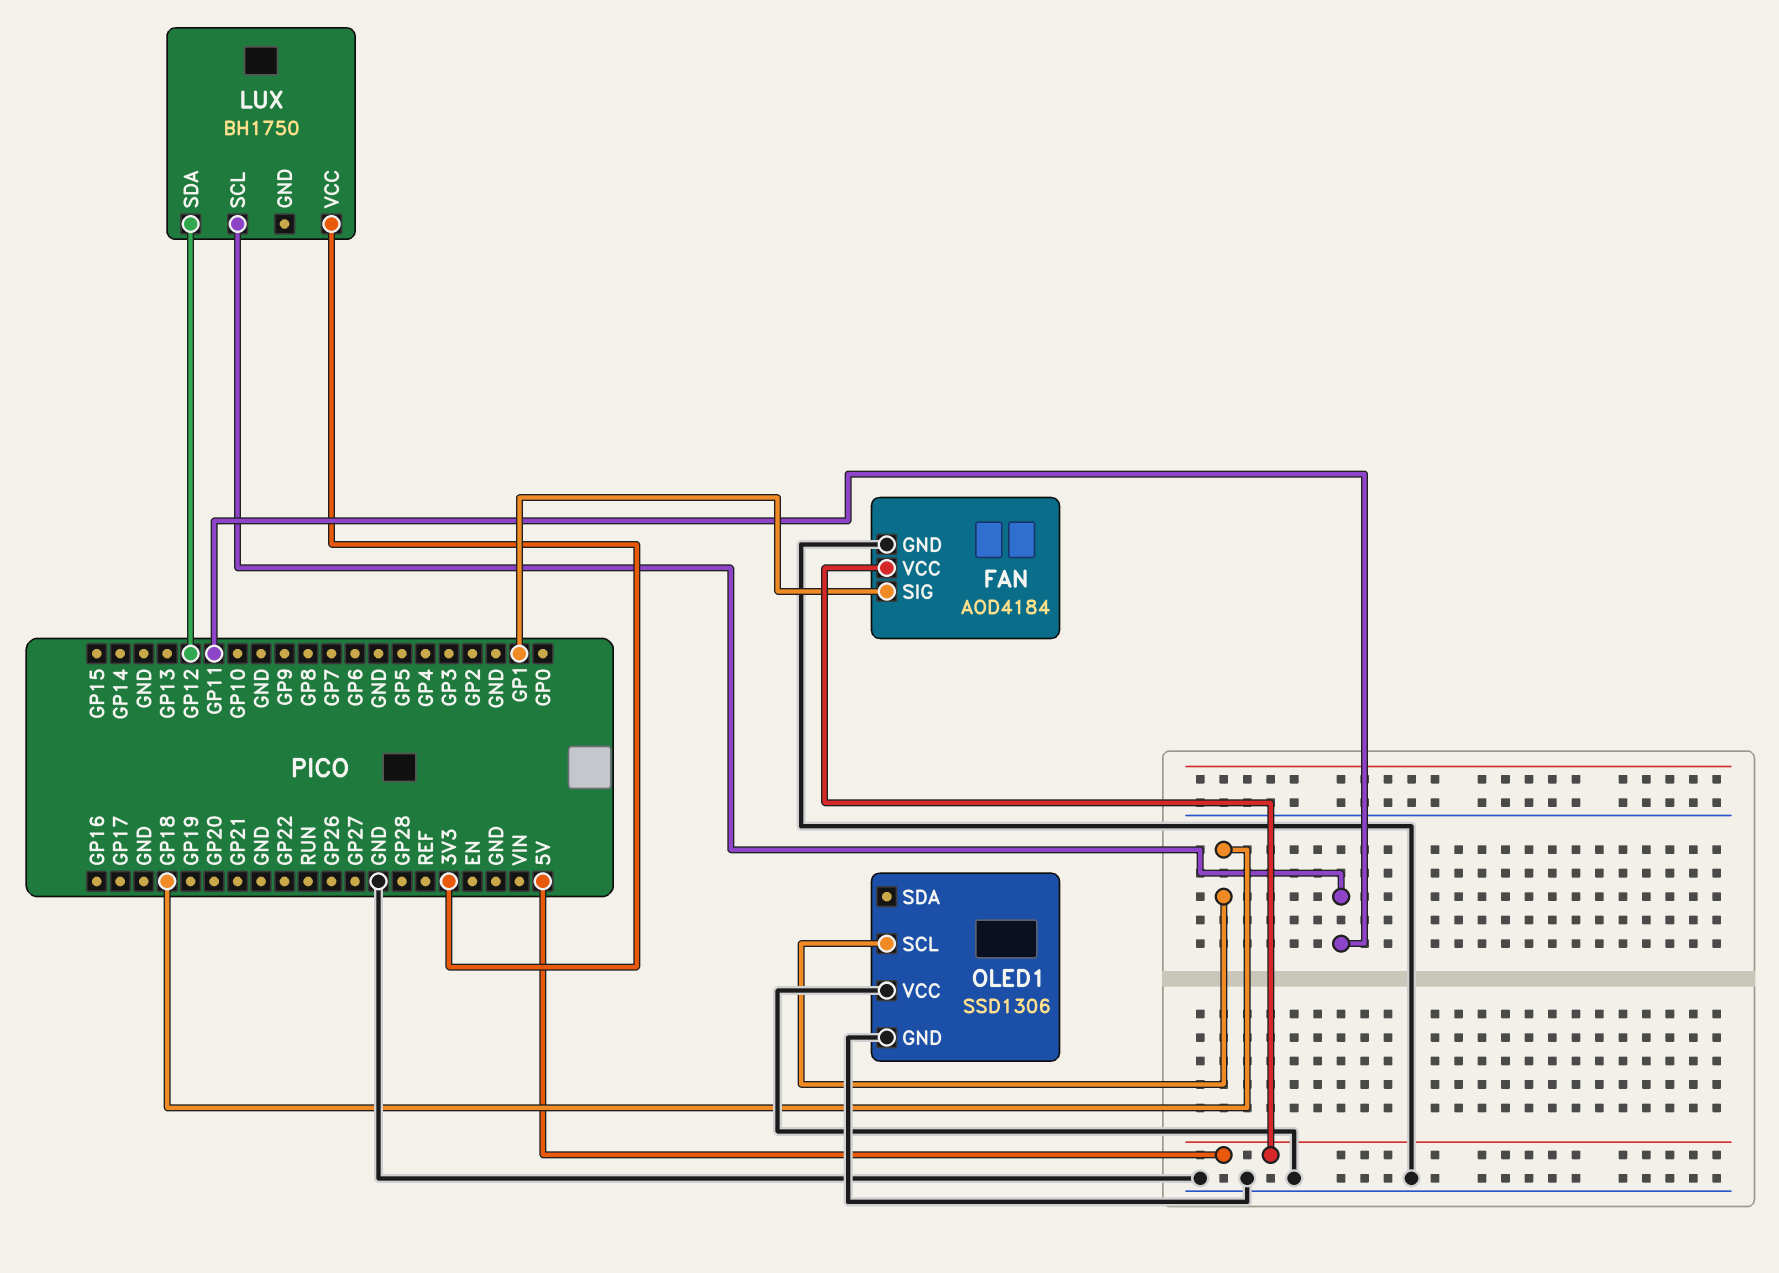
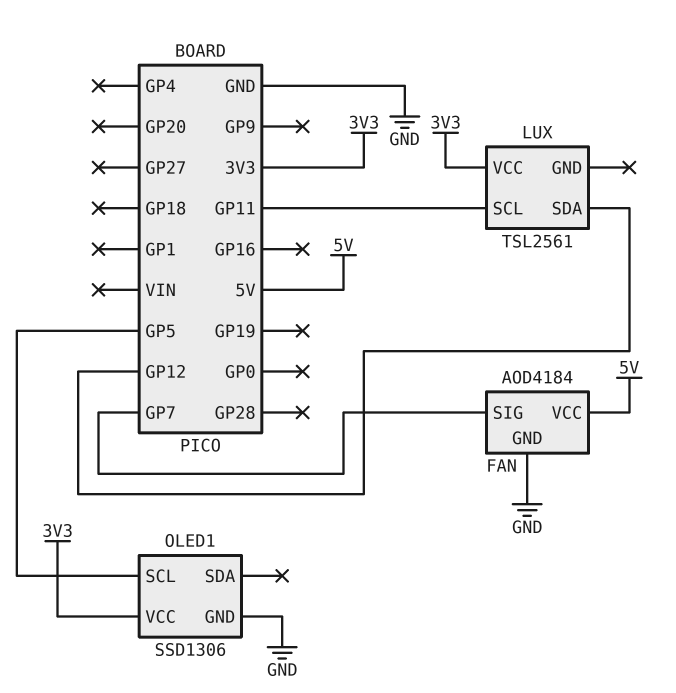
FAN pin SIG: GP1 -> GP7
LUX: BH1750 -> TSL2561
OLED1 pin SCL: GP18 -> GP5
OLED1 pin VCC: GND -> 3V3

